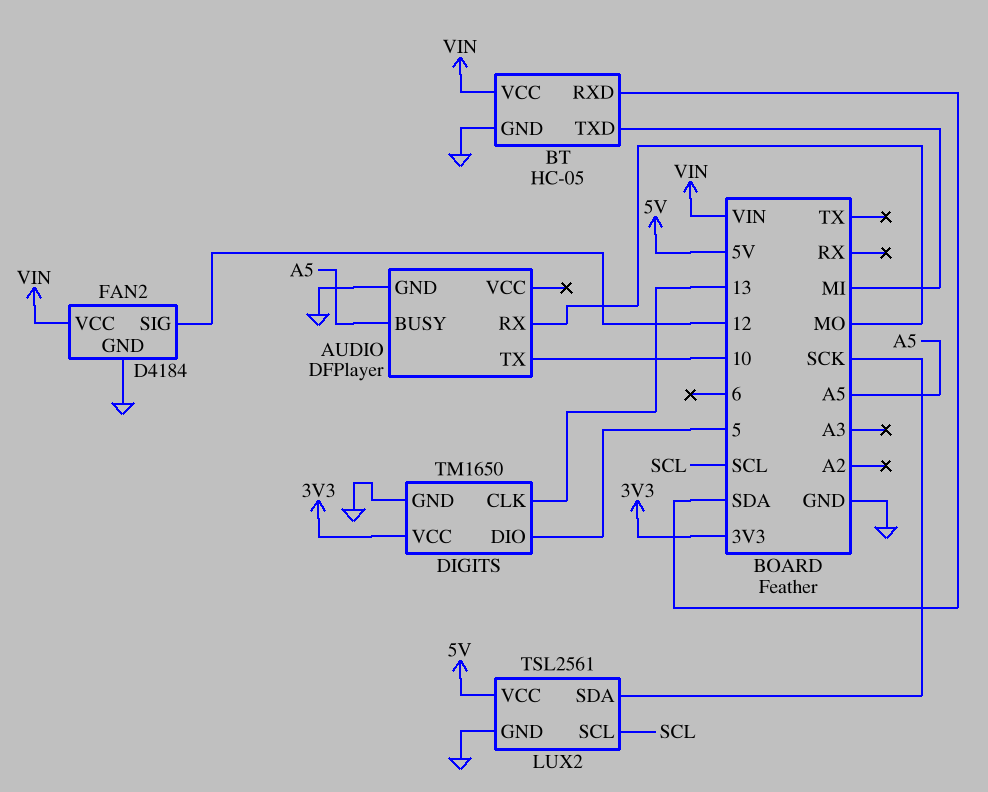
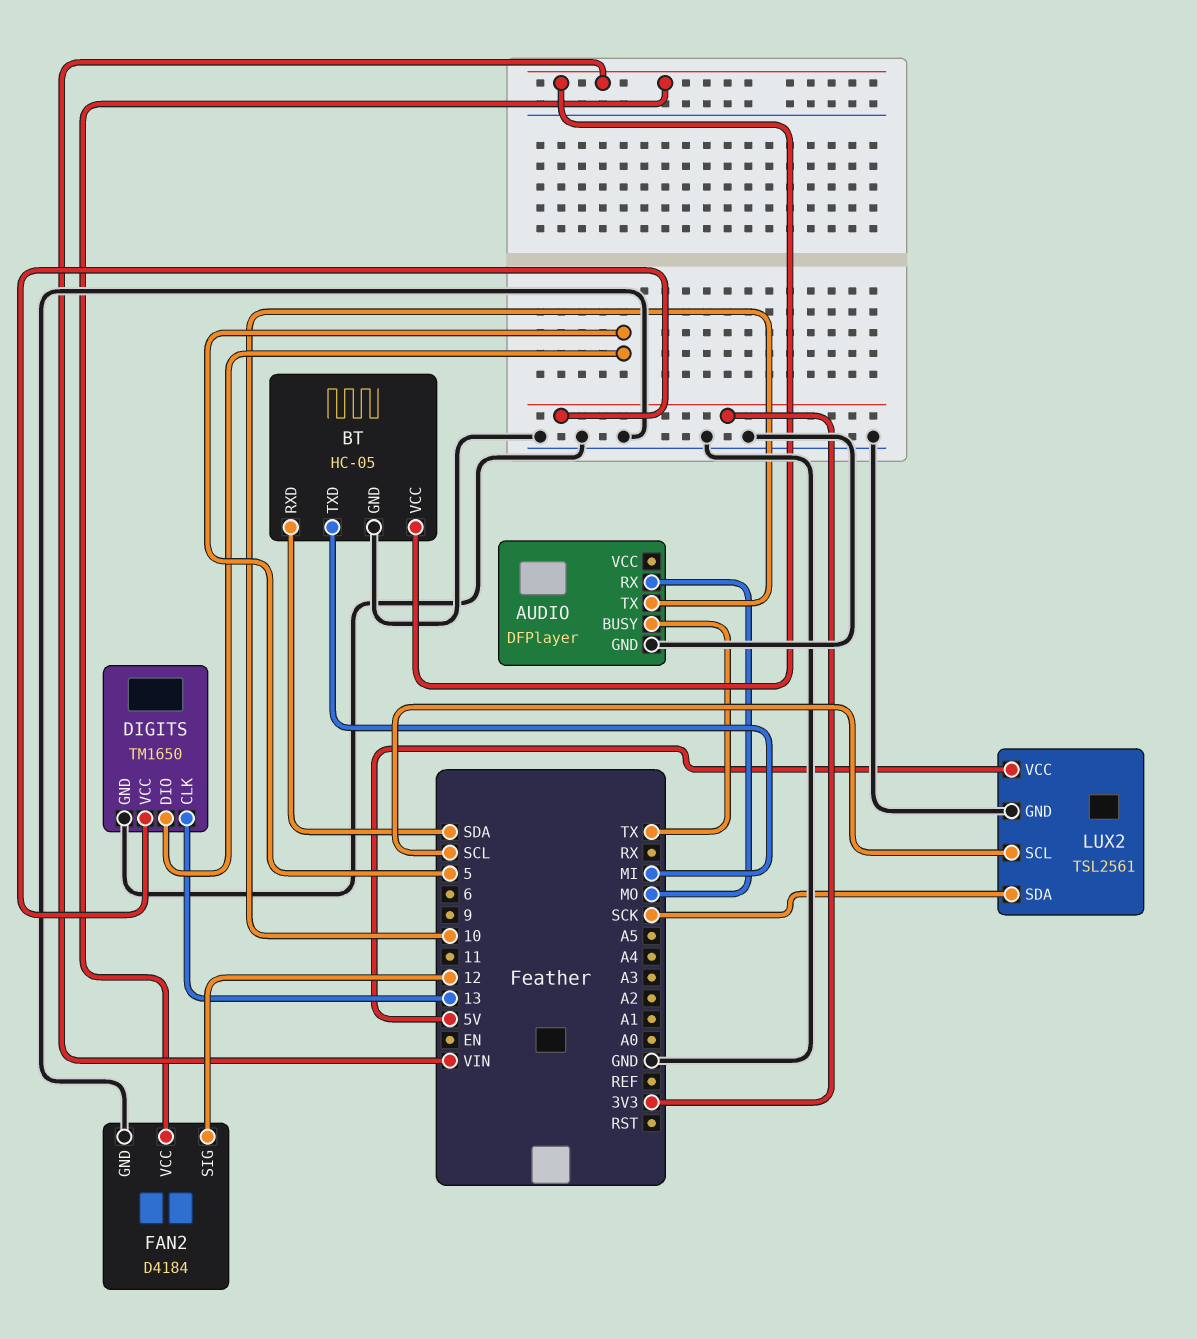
AUDIO pin BUSY: A5 -> TX

